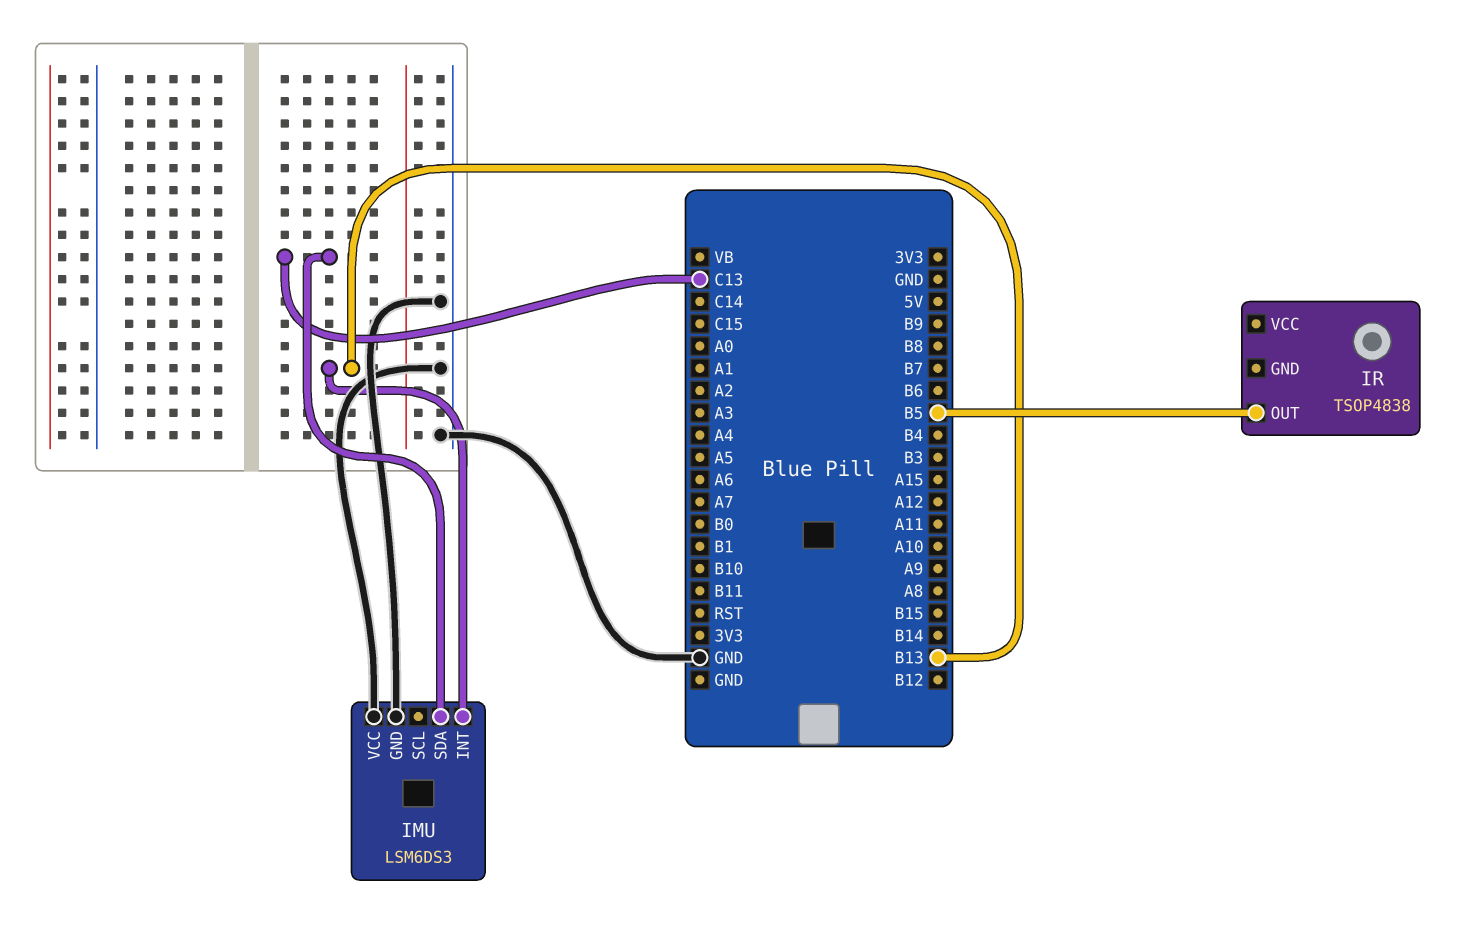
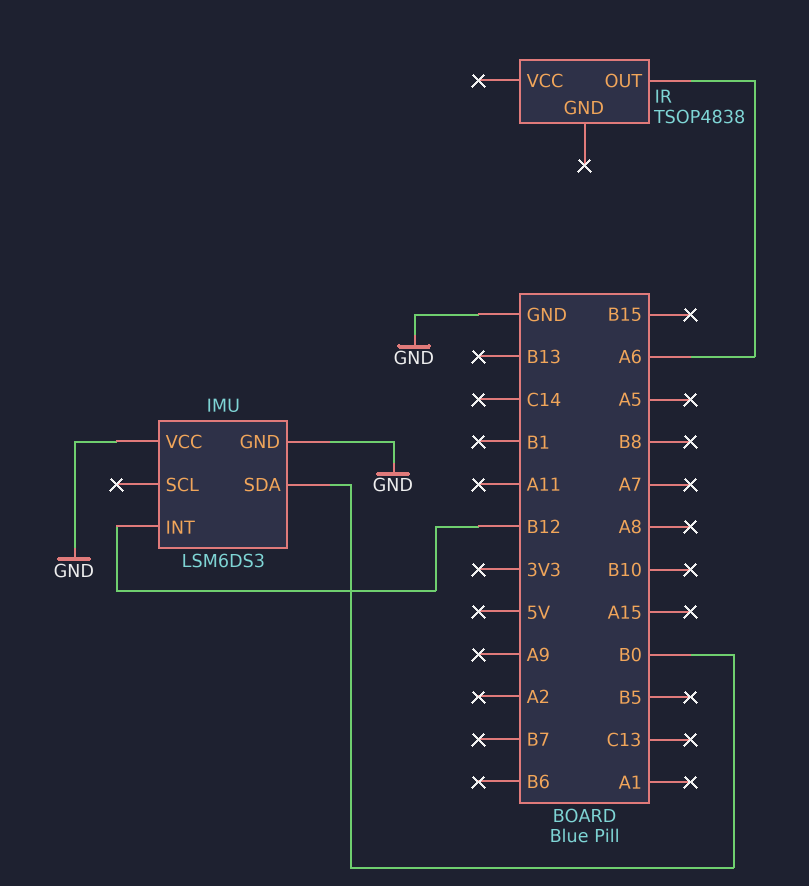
IMU pin INT: B13 -> B12
IMU pin SDA: C13 -> B0
IR pin OUT: B5 -> A6

